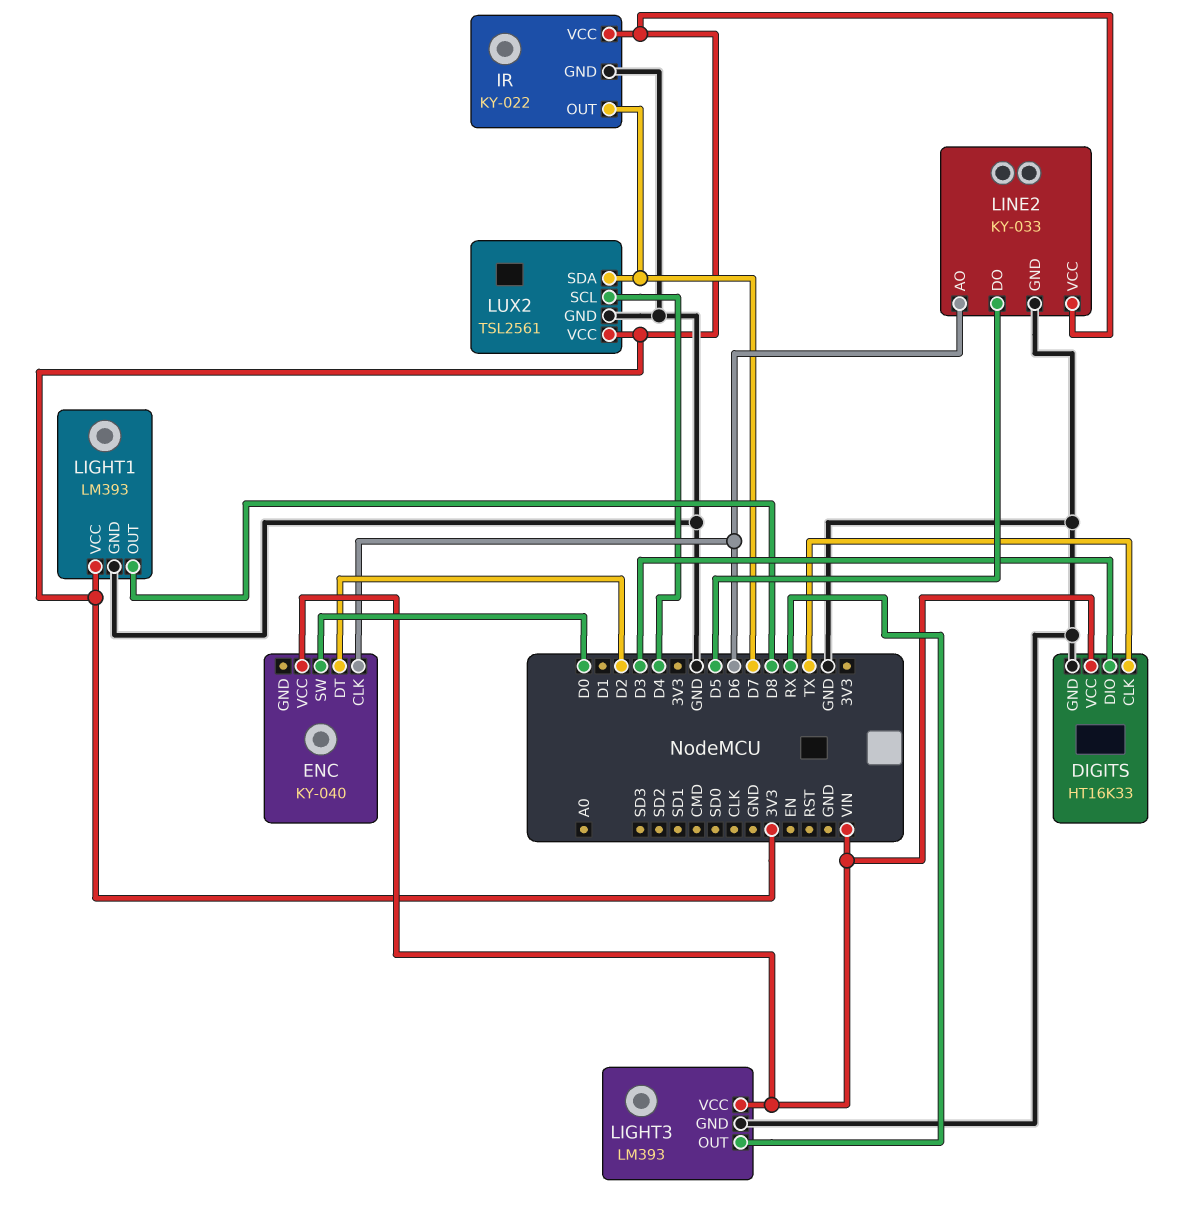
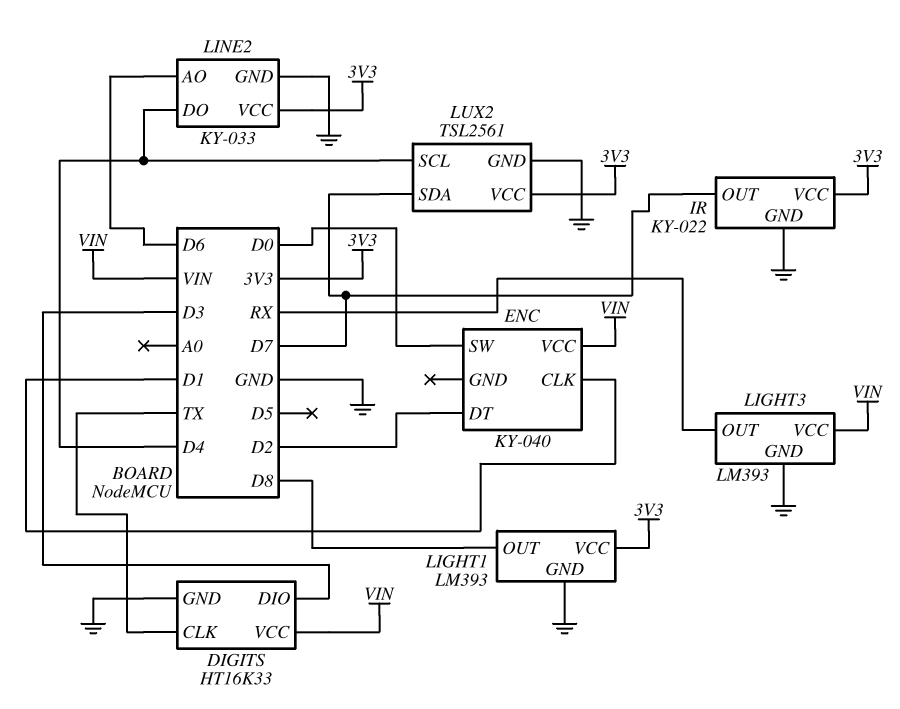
ENC pin CLK: D6 -> D1
LINE2 pin DO: D5 -> D4

